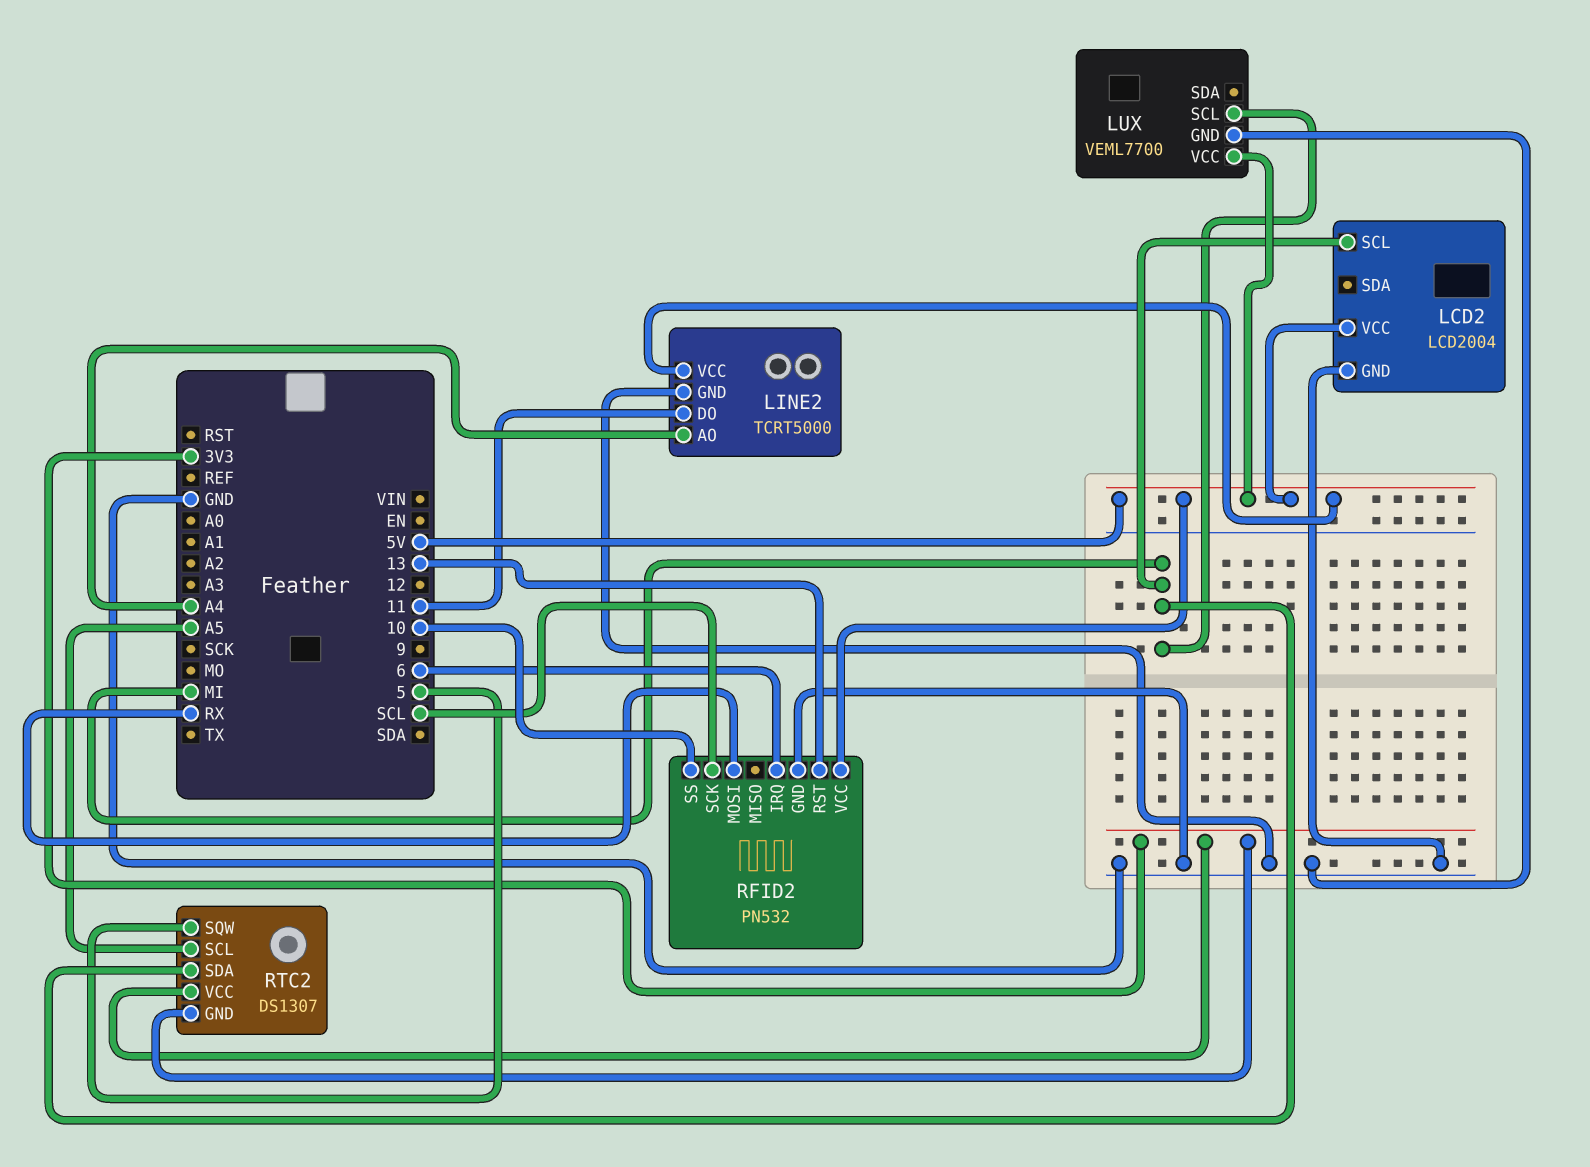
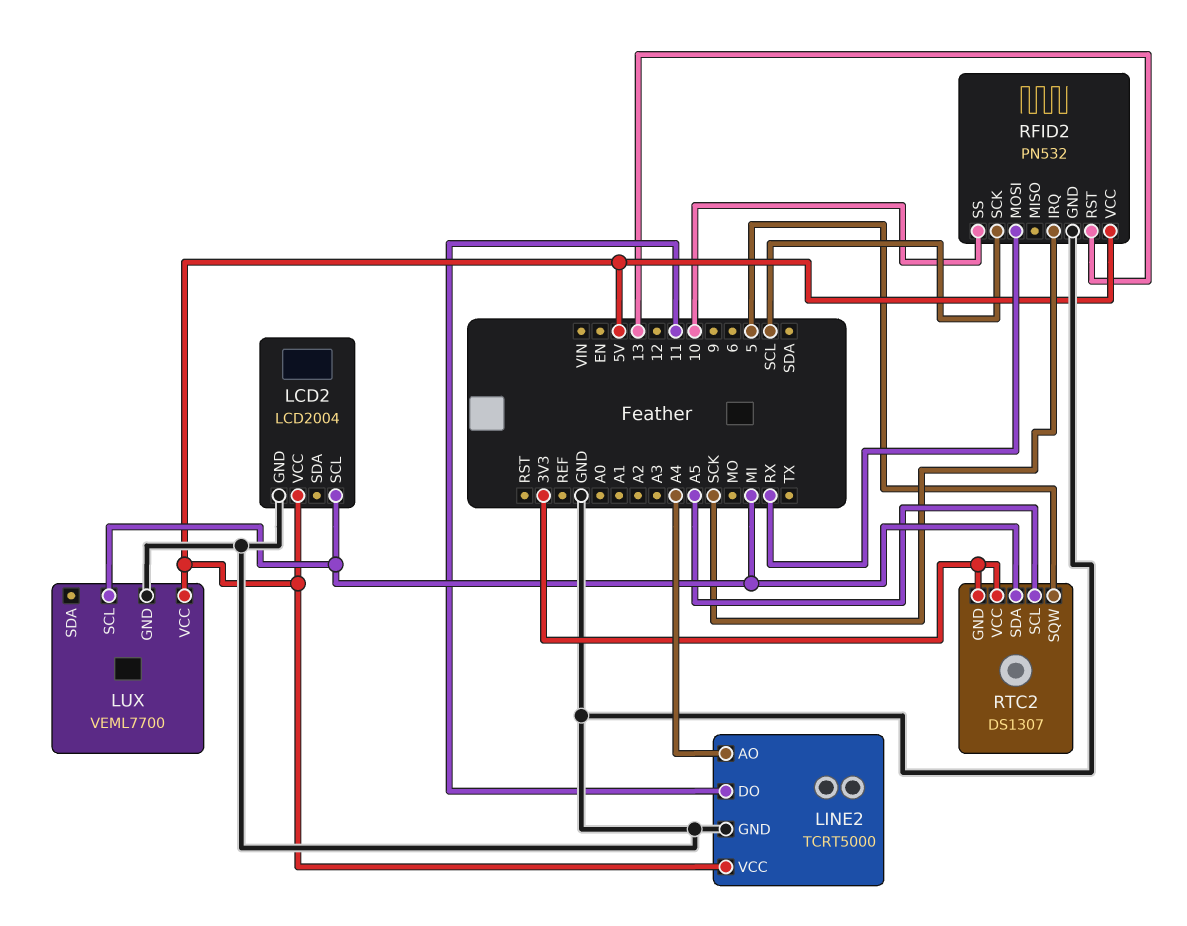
RFID2 pin IRQ: 6 -> SCK

